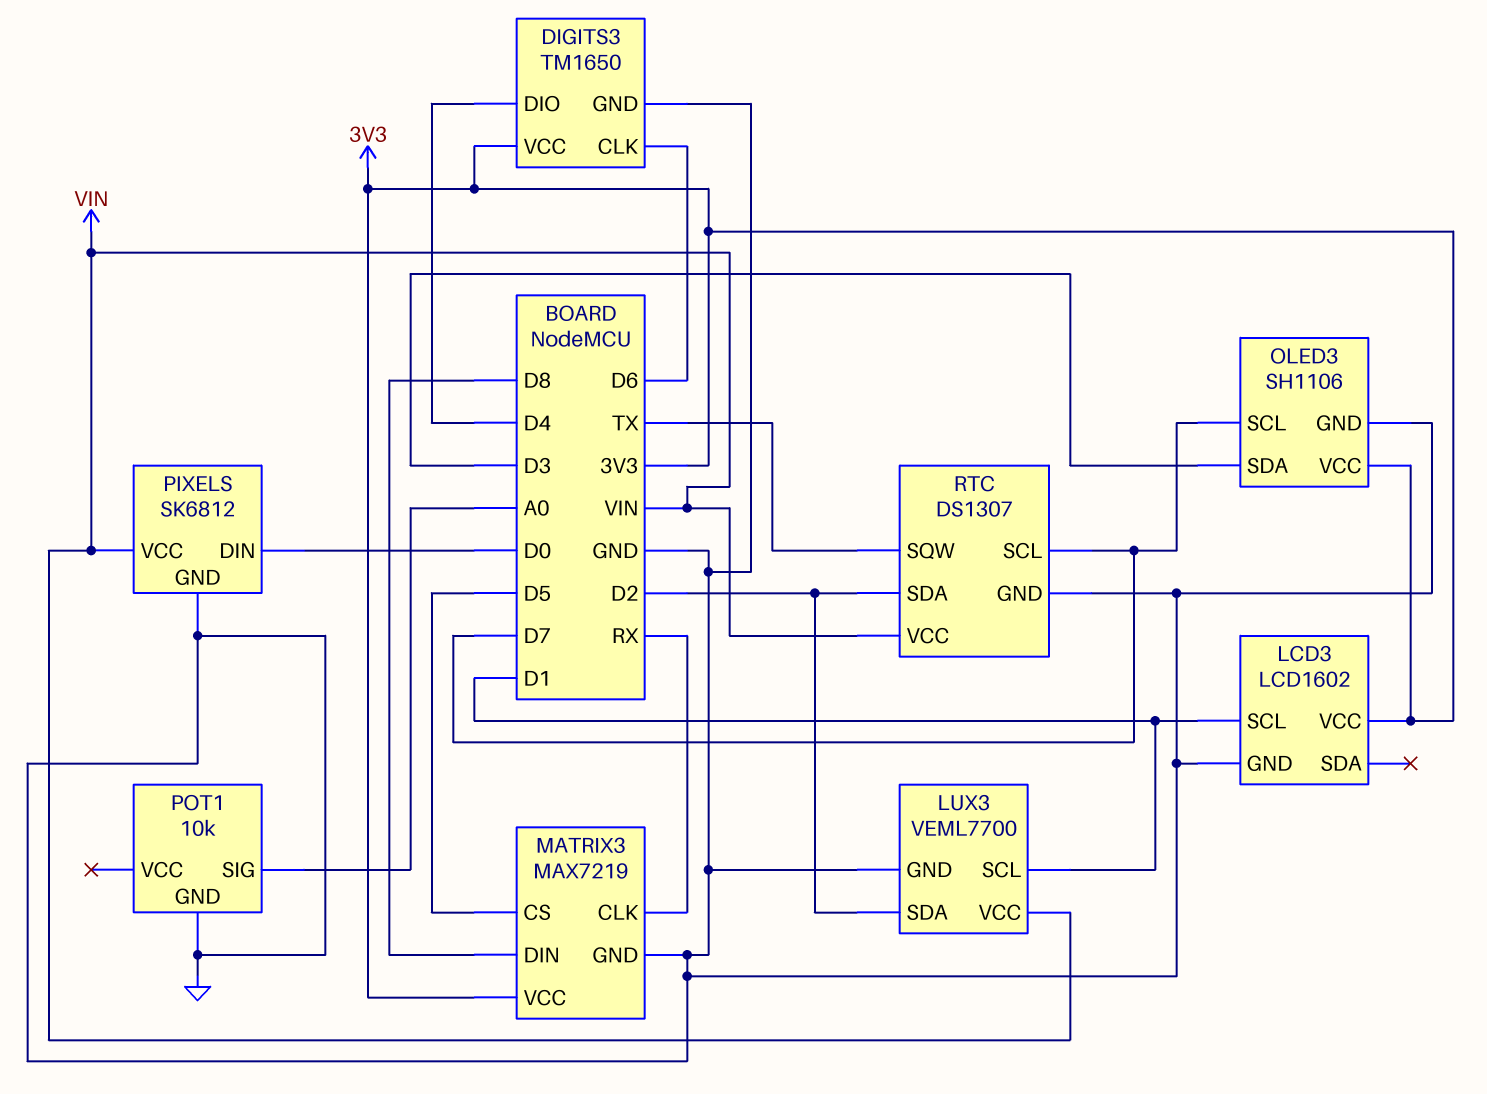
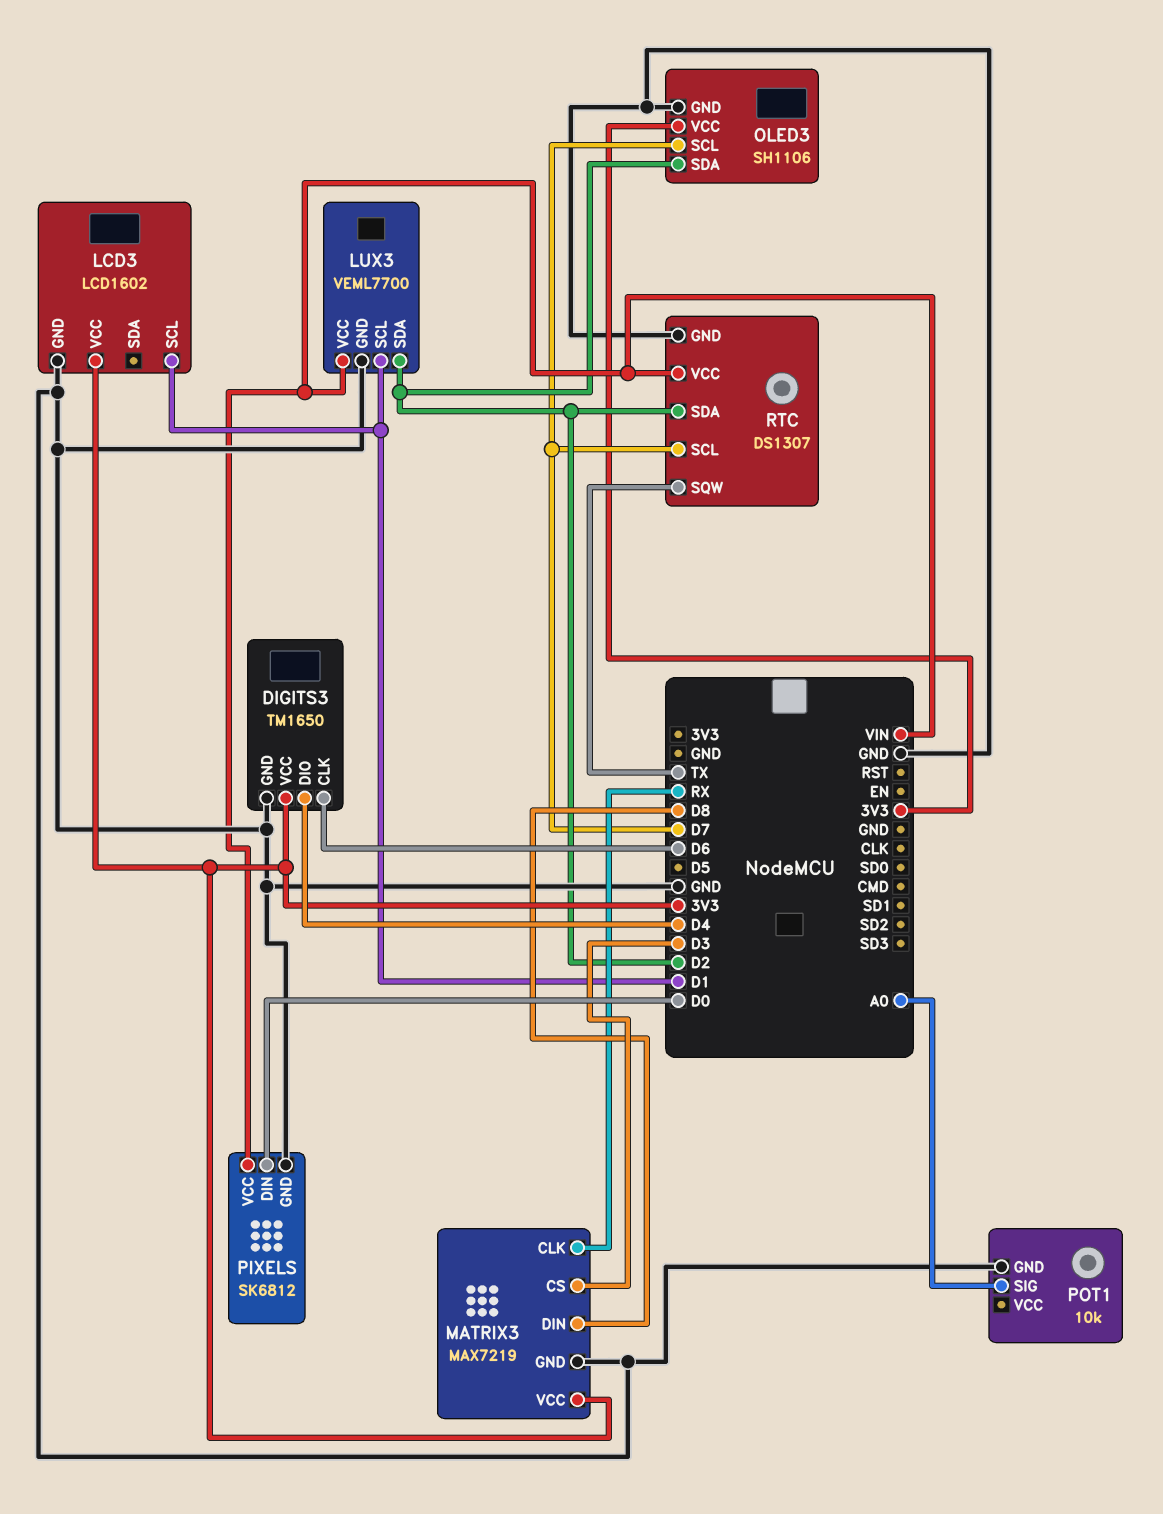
MATRIX3 pin CS: D5 -> D3
OLED3 pin SDA: D3 -> D2

